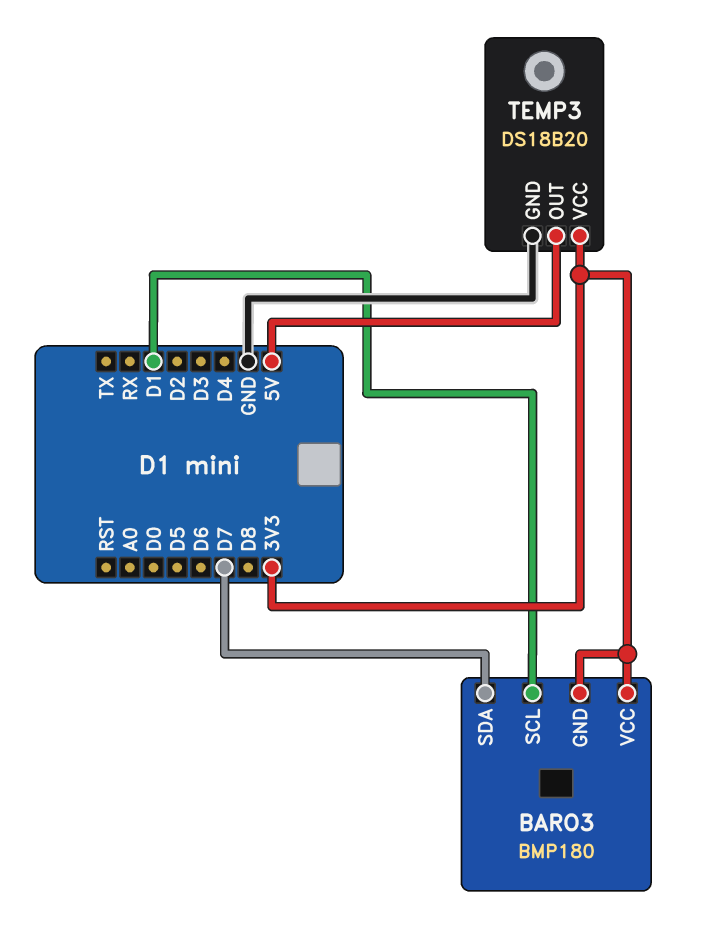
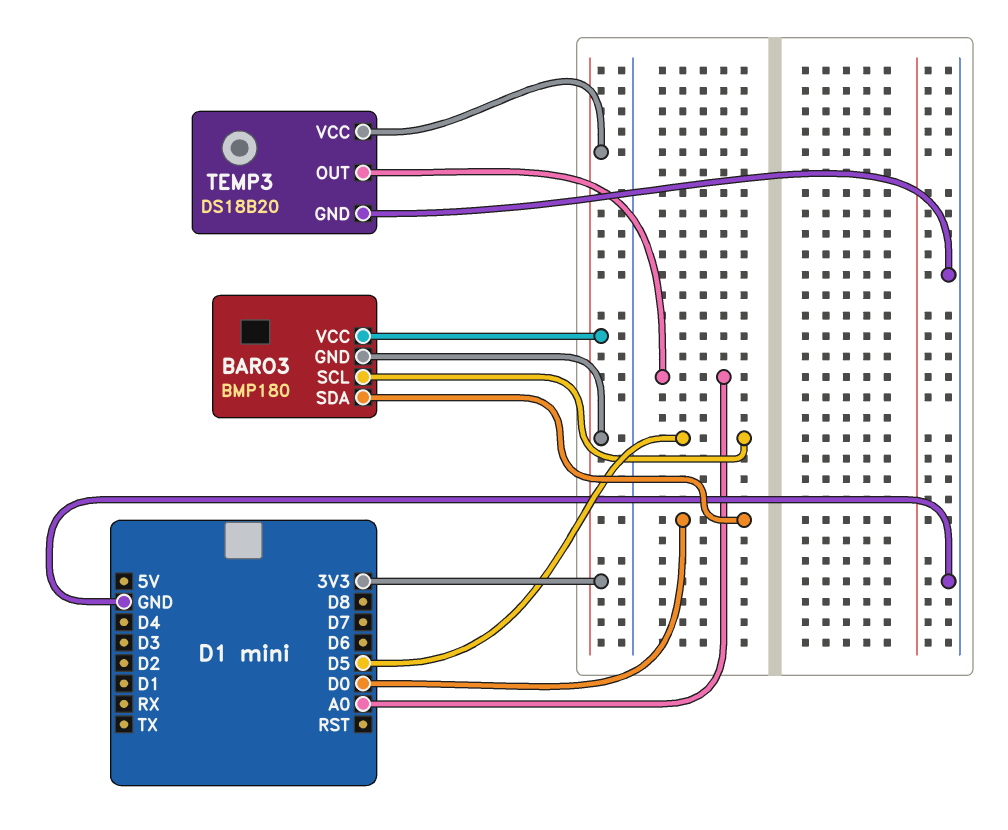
BARO3 pin SCL: D1 -> D5
BARO3 pin SDA: D7 -> D0
TEMP3 pin OUT: 5V -> A0

